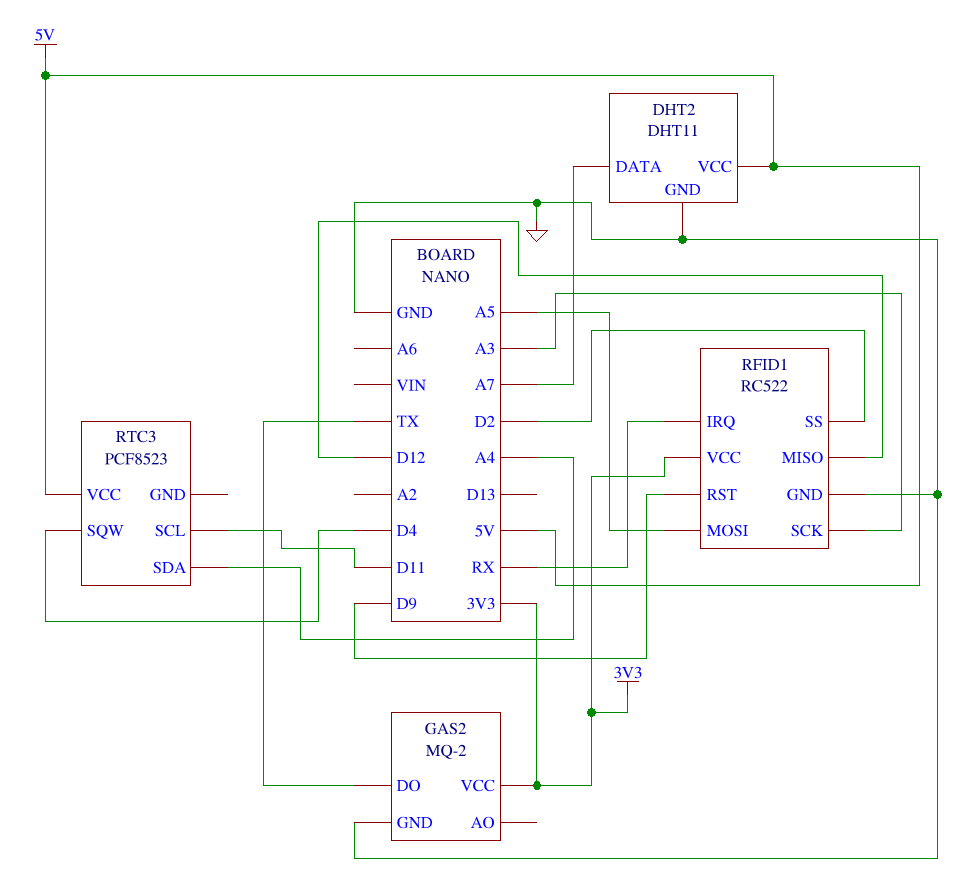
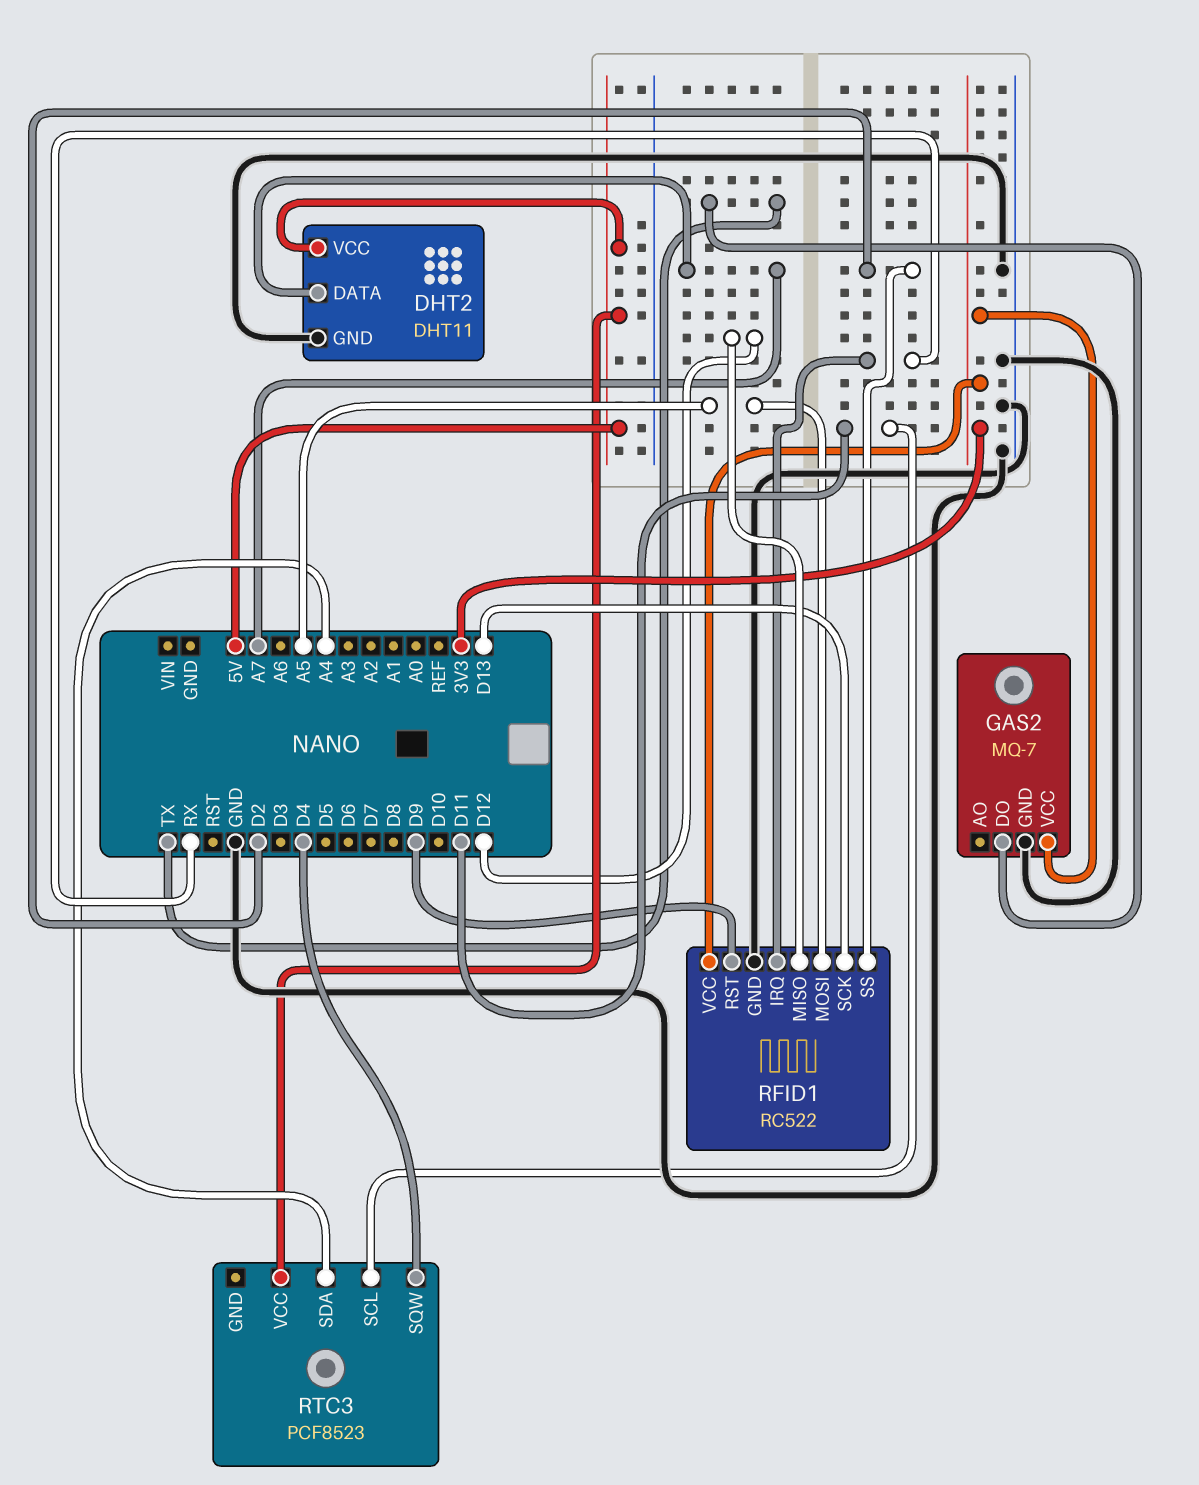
GAS2: MQ-2 -> MQ-7
RFID1 pin SCK: A3 -> D13

